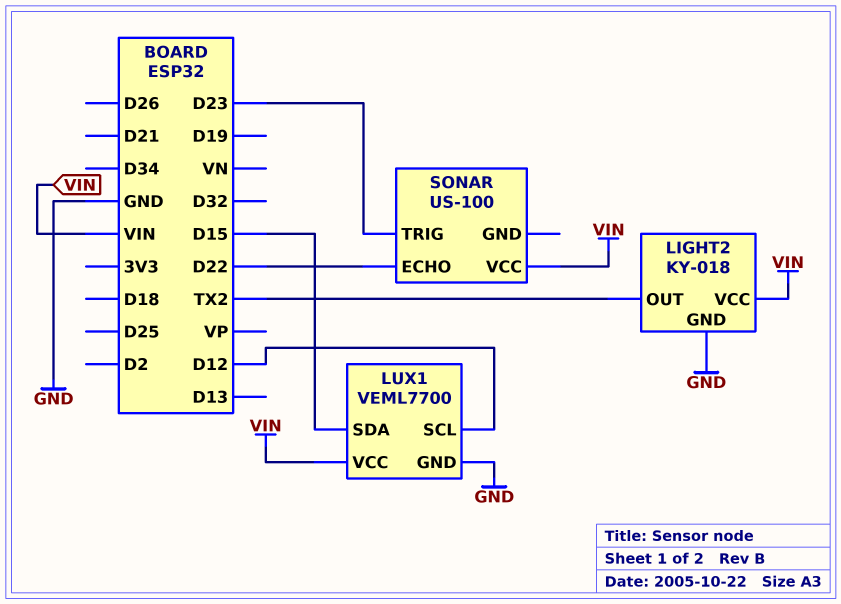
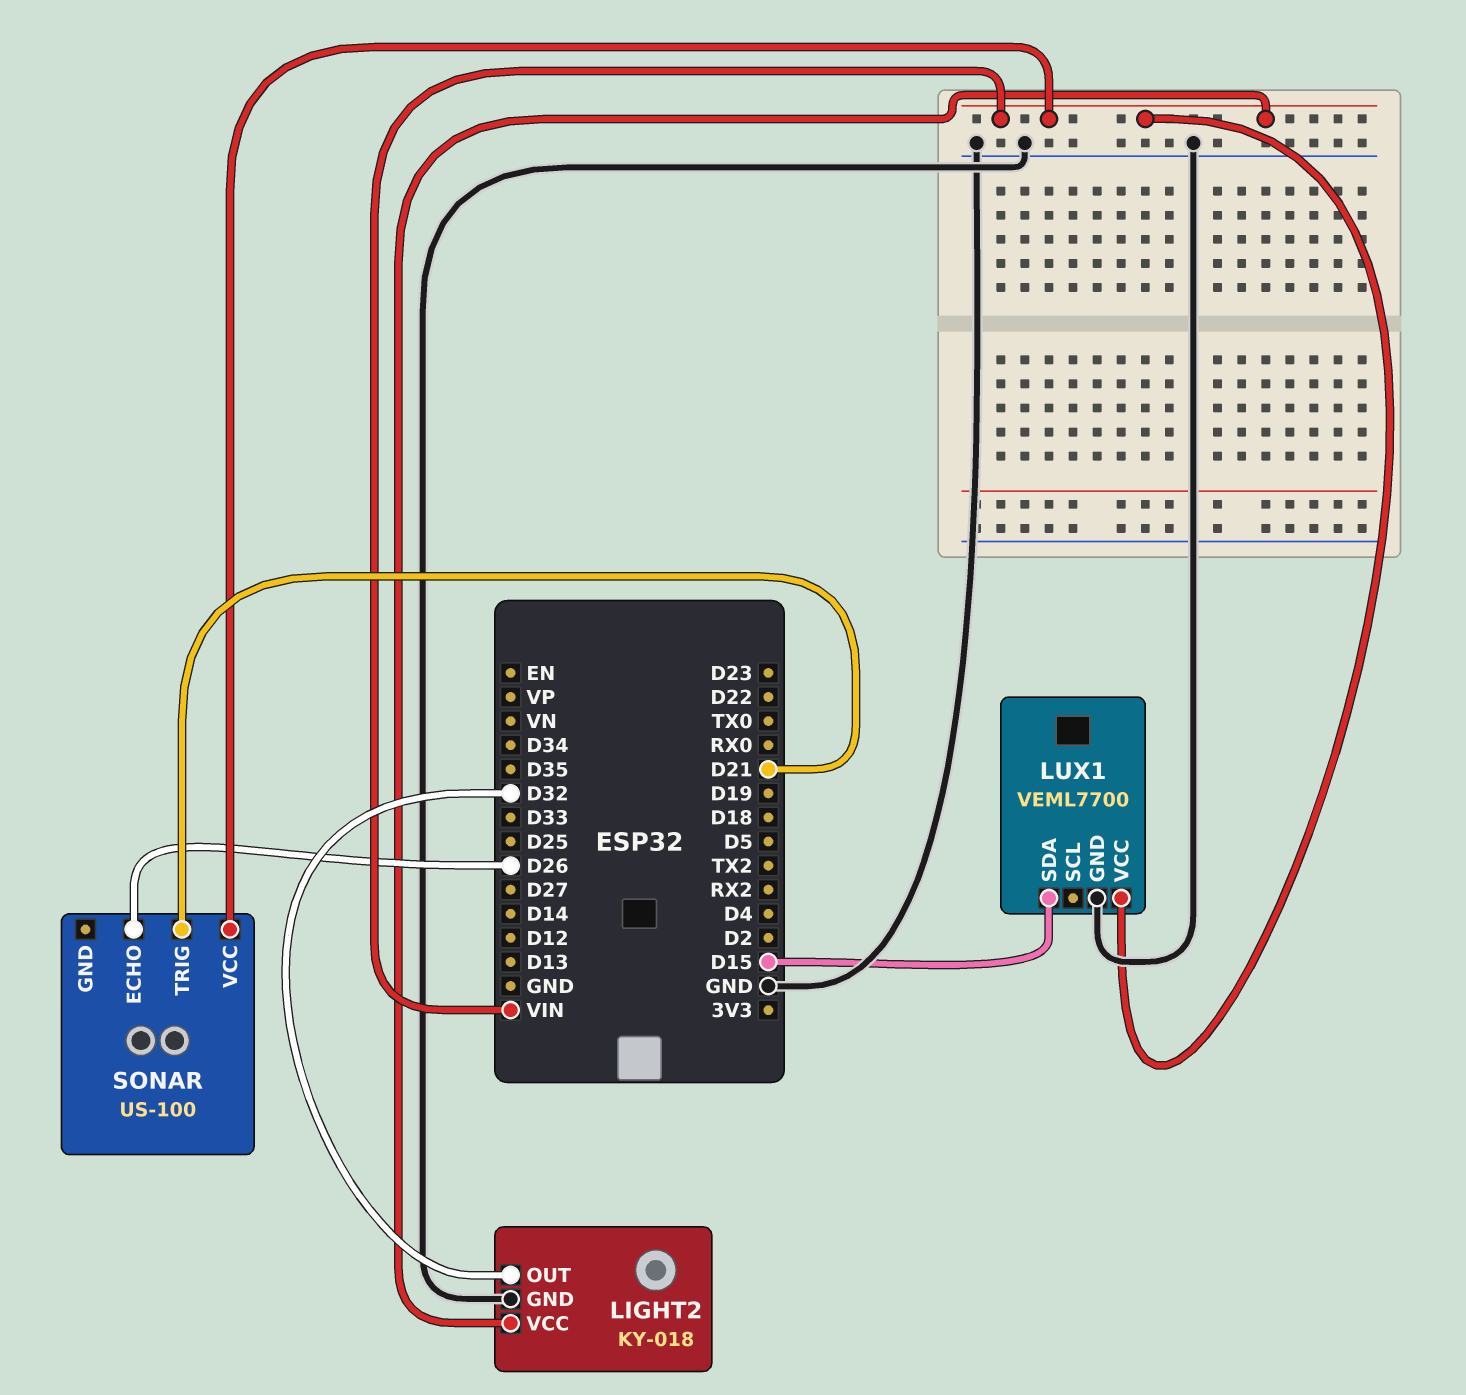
LIGHT2 pin OUT: TX2 -> D32
LUX1 pin SCL: D12 -> none
SONAR pin ECHO: D22 -> D26
SONAR pin TRIG: D23 -> D21

